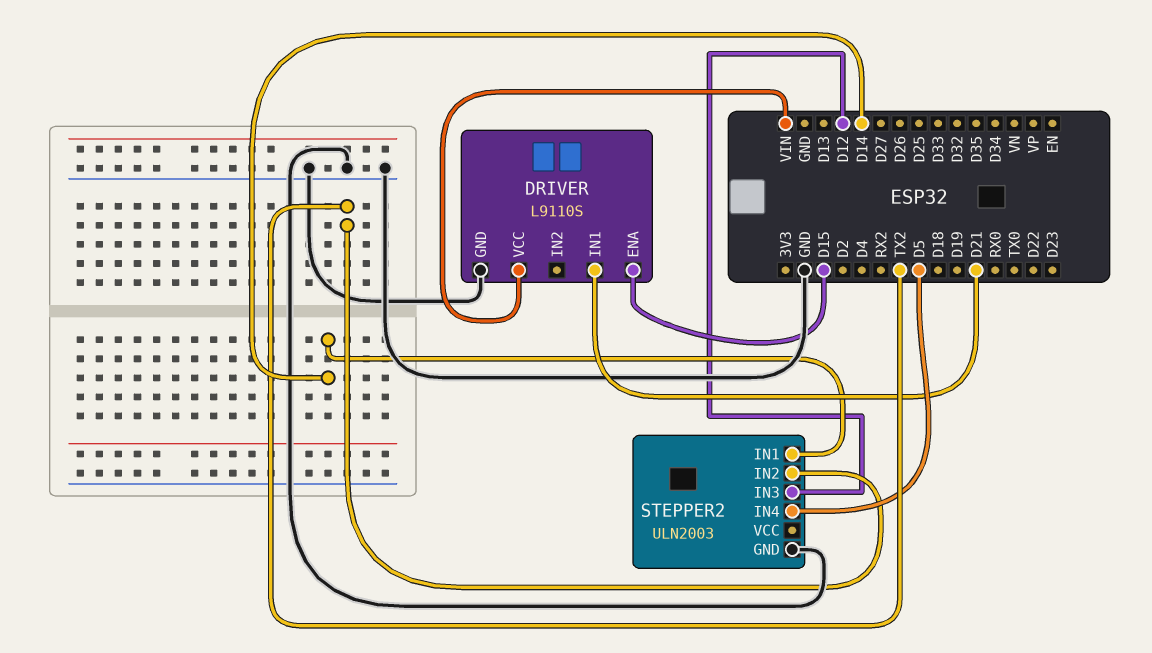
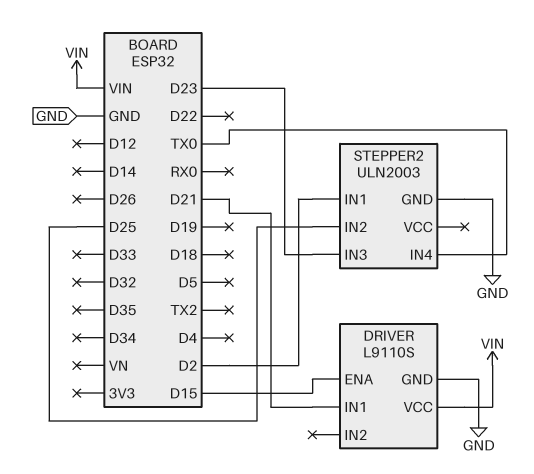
STEPPER2 pin IN1: D14 -> D2
STEPPER2 pin IN2: TX2 -> D25
STEPPER2 pin IN3: D12 -> D23
STEPPER2 pin IN4: D5 -> TX0

